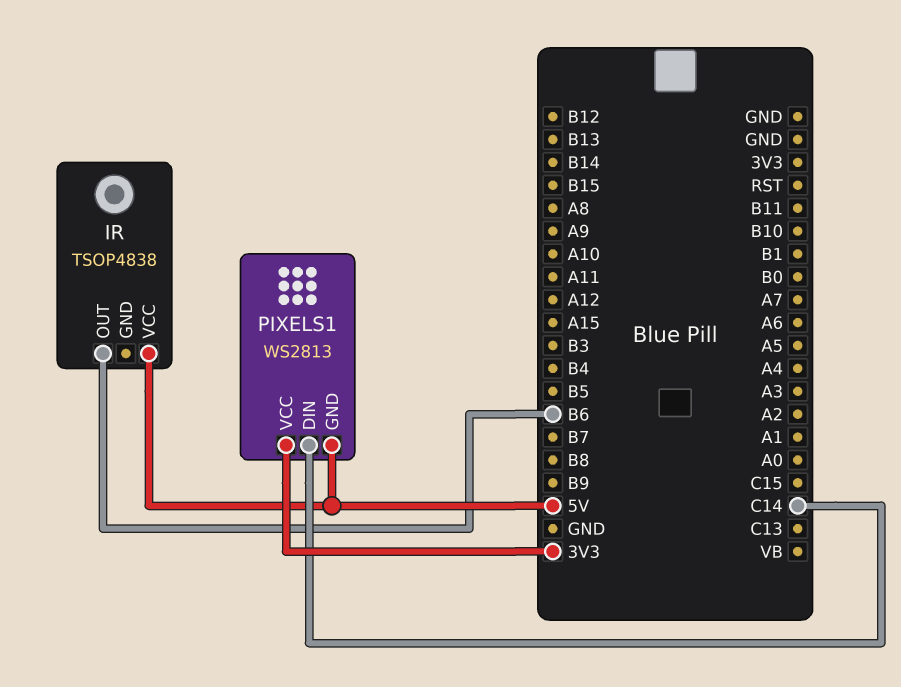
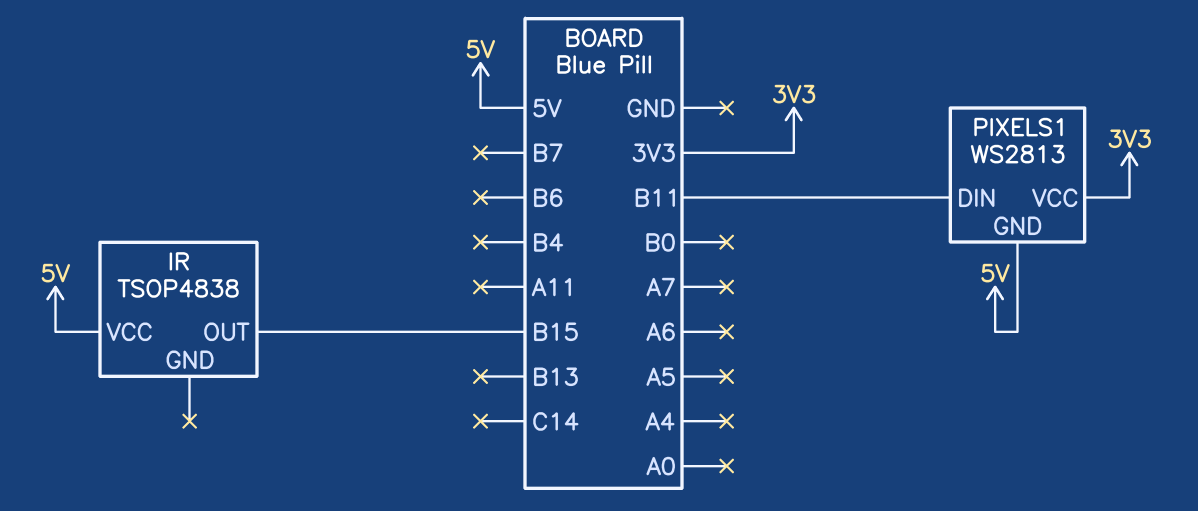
IR pin OUT: B6 -> B15
PIXELS1 pin DIN: C14 -> B11

